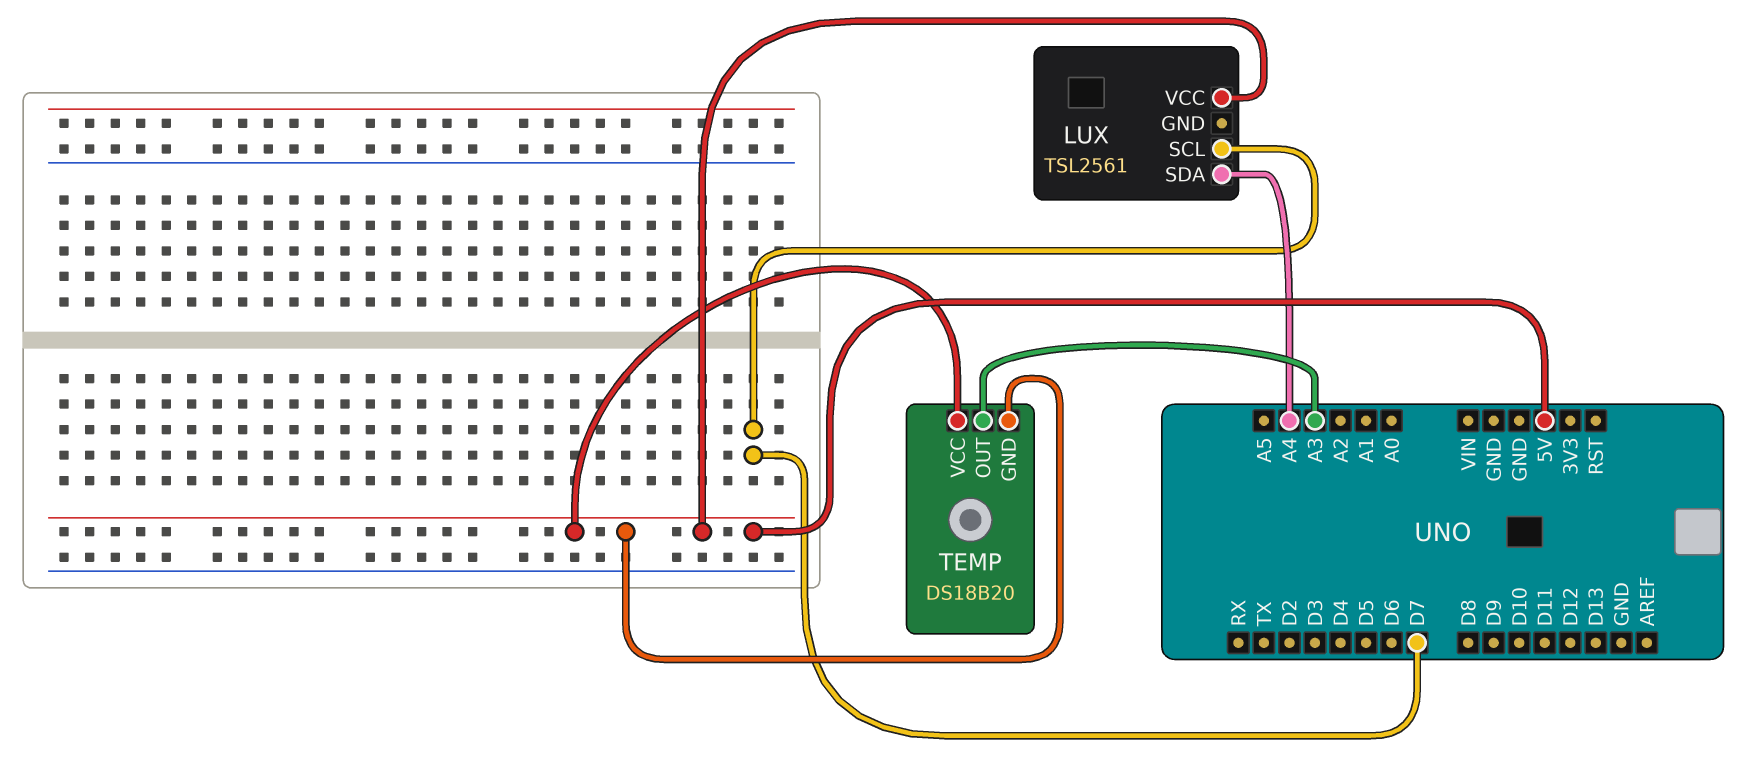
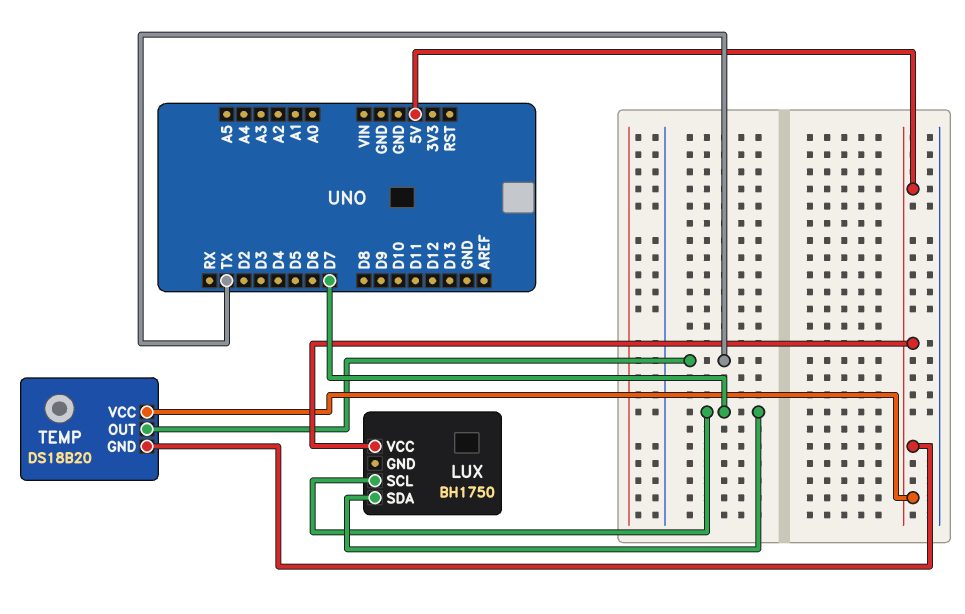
LUX: TSL2561 -> BH1750
LUX pin SDA: A4 -> D7
TEMP pin OUT: A3 -> TX

